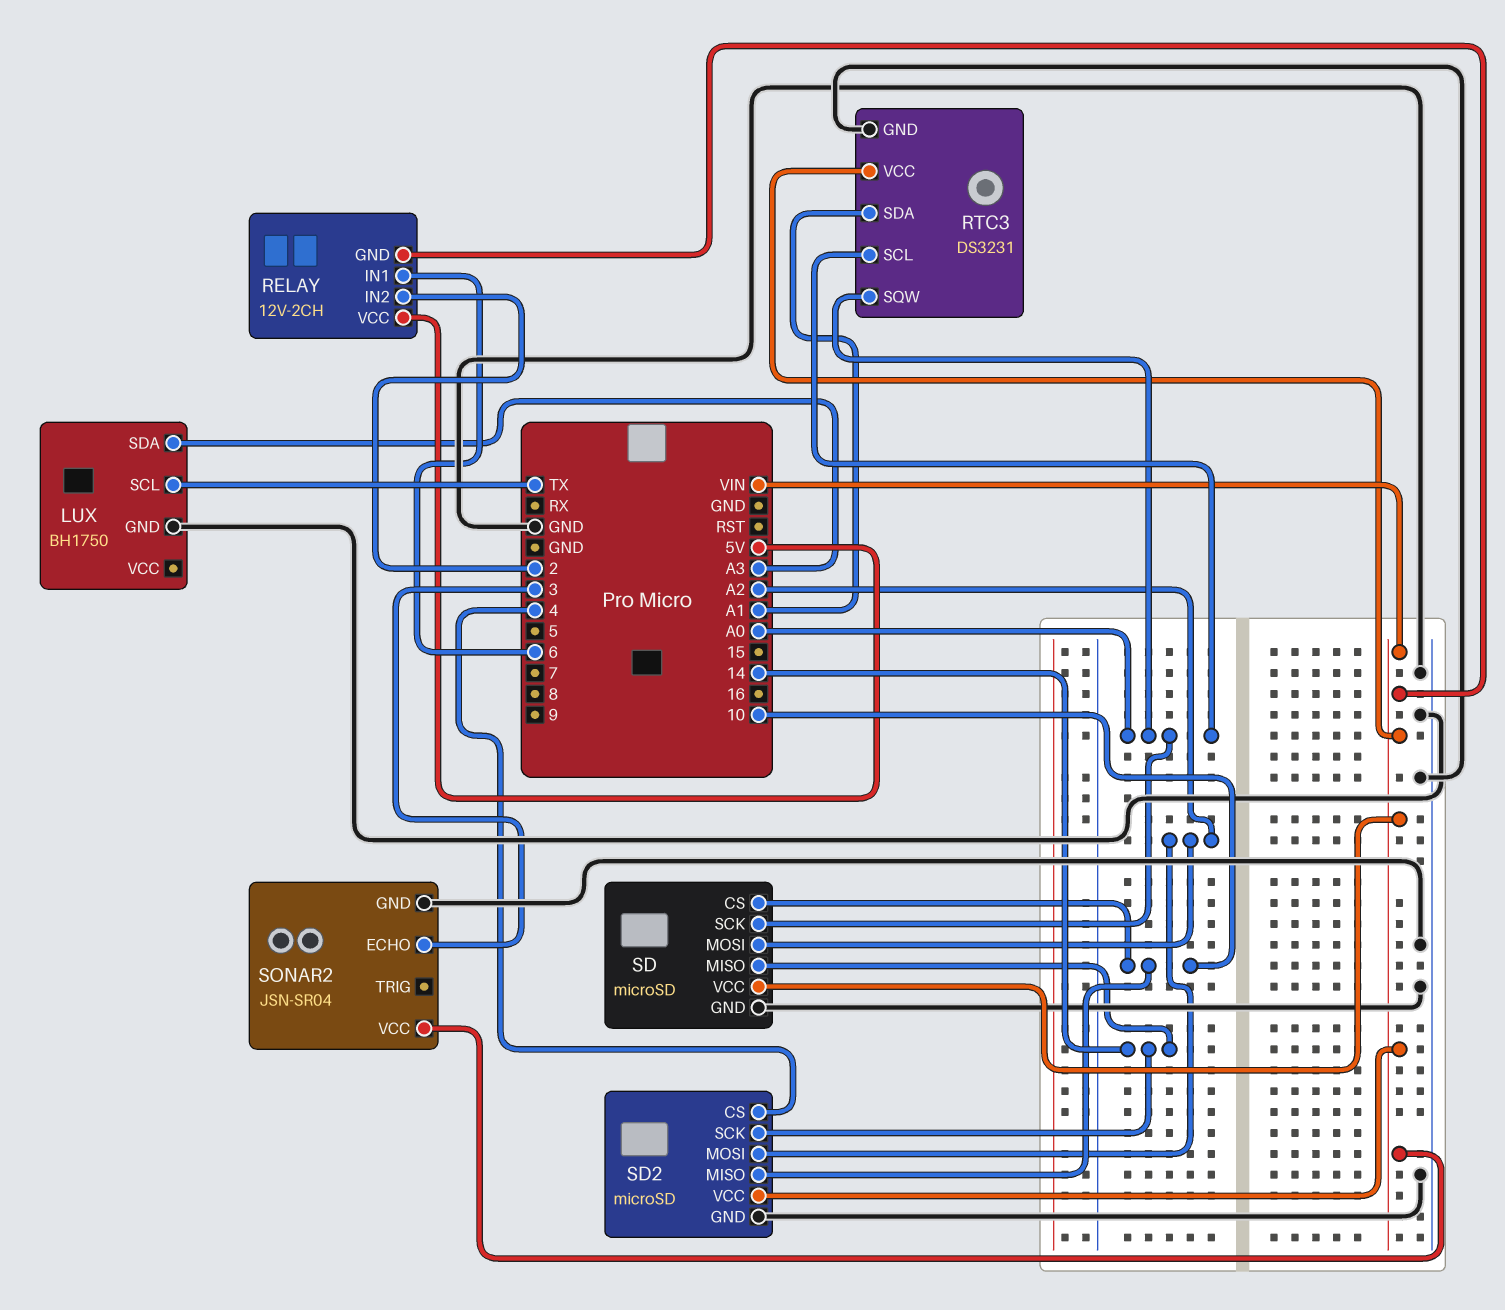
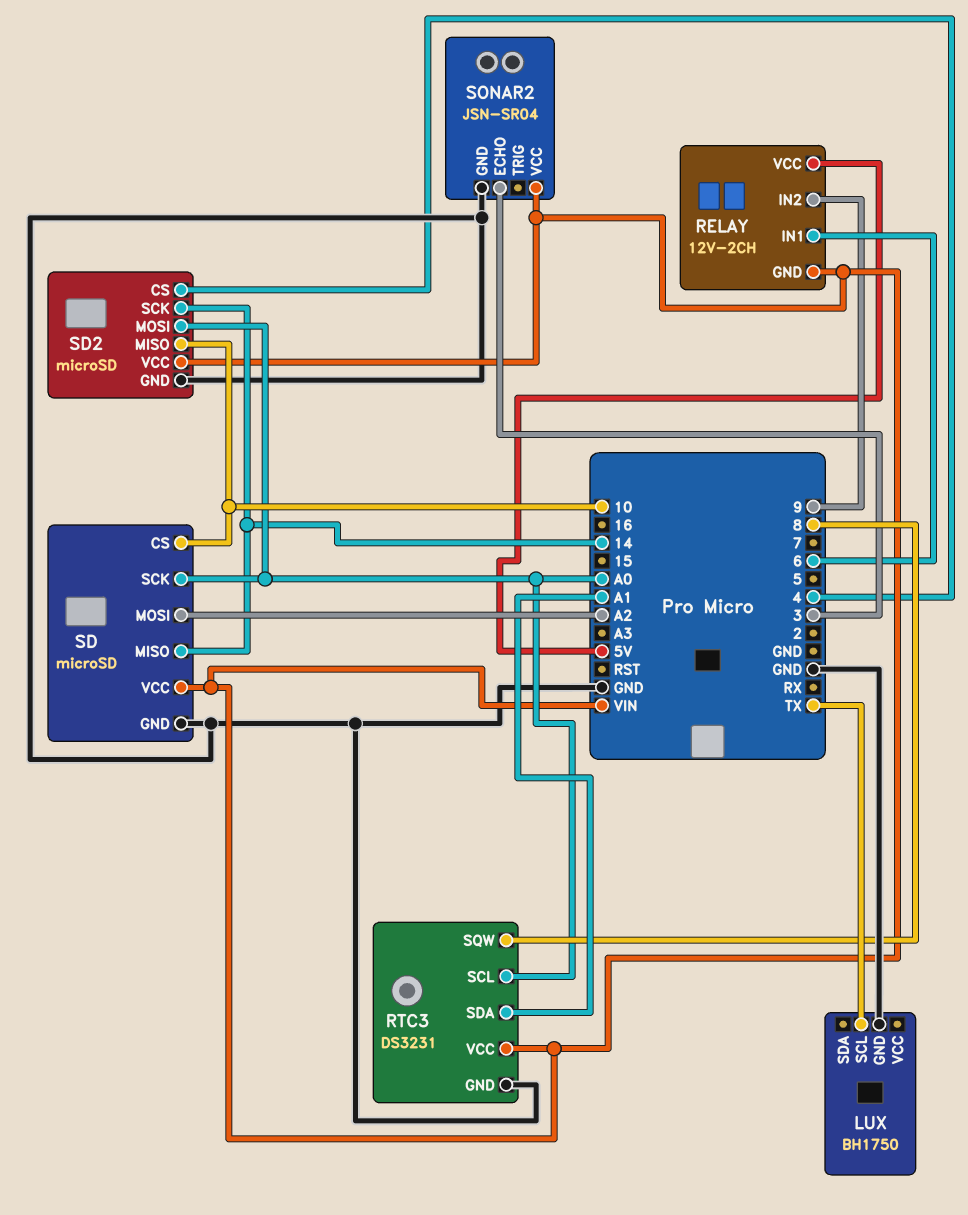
LUX pin SDA: A3 -> none
RELAY pin IN2: 2 -> 9
RTC3 pin SQW: A0 -> 8
SD2 pin MOSI: A2 -> A0

